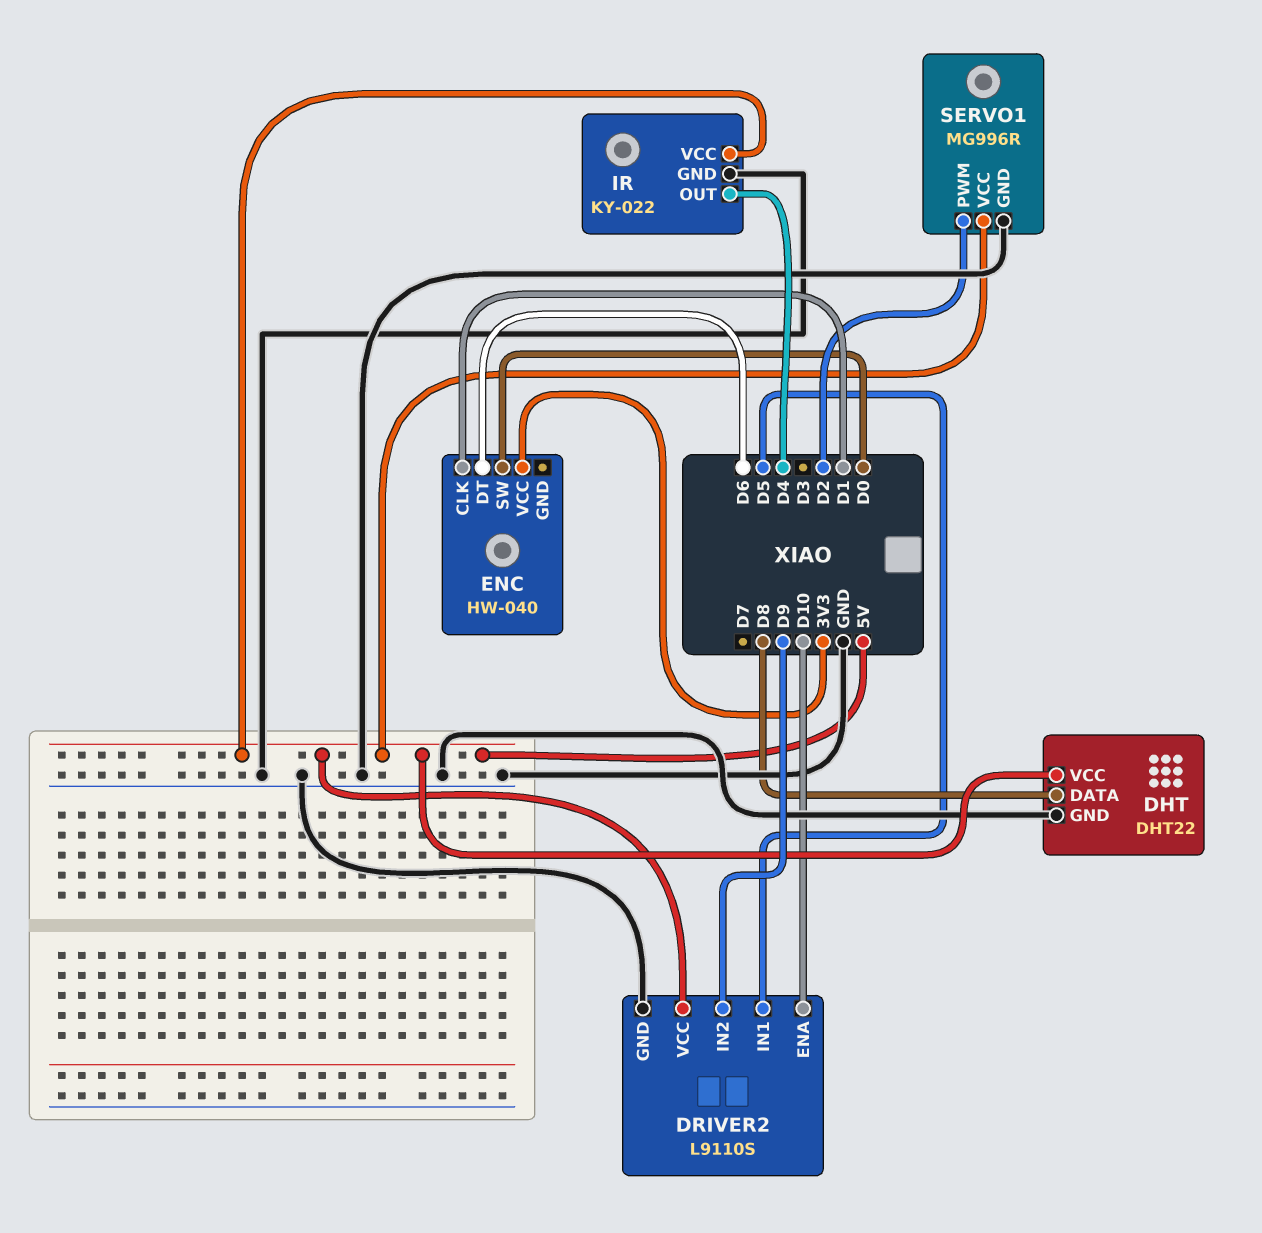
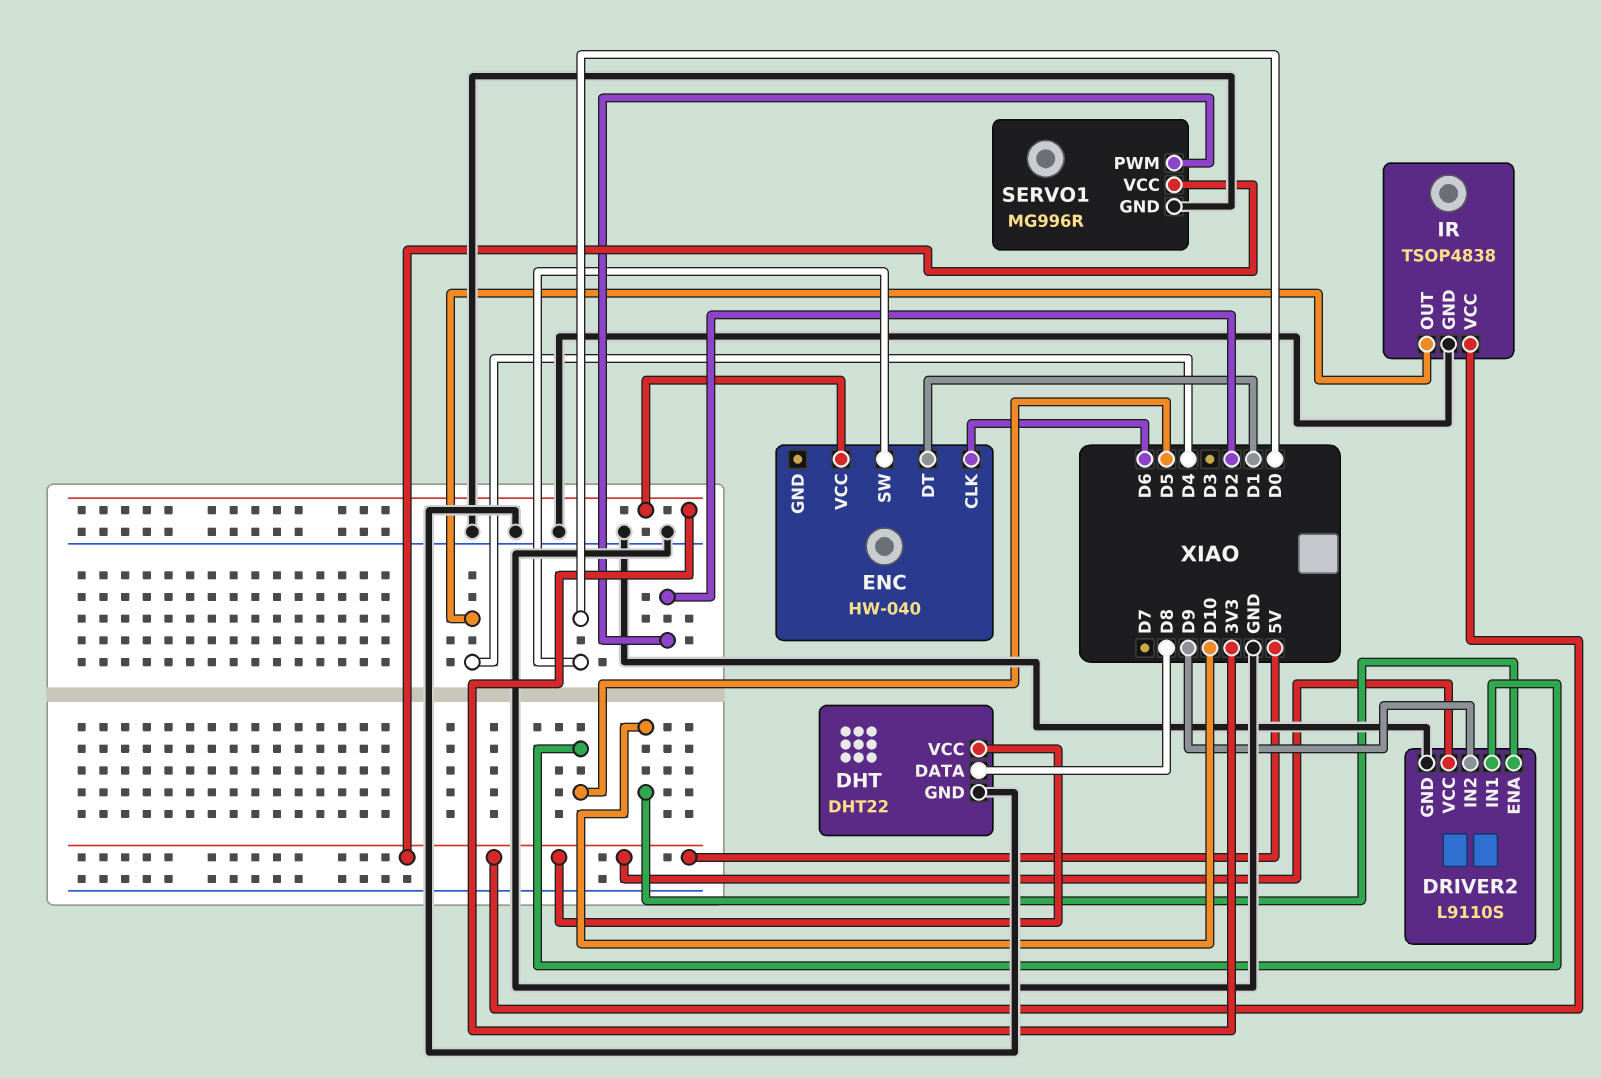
ENC pin CLK: D1 -> D6
ENC pin DT: D6 -> D1
IR: KY-022 -> TSOP4838

